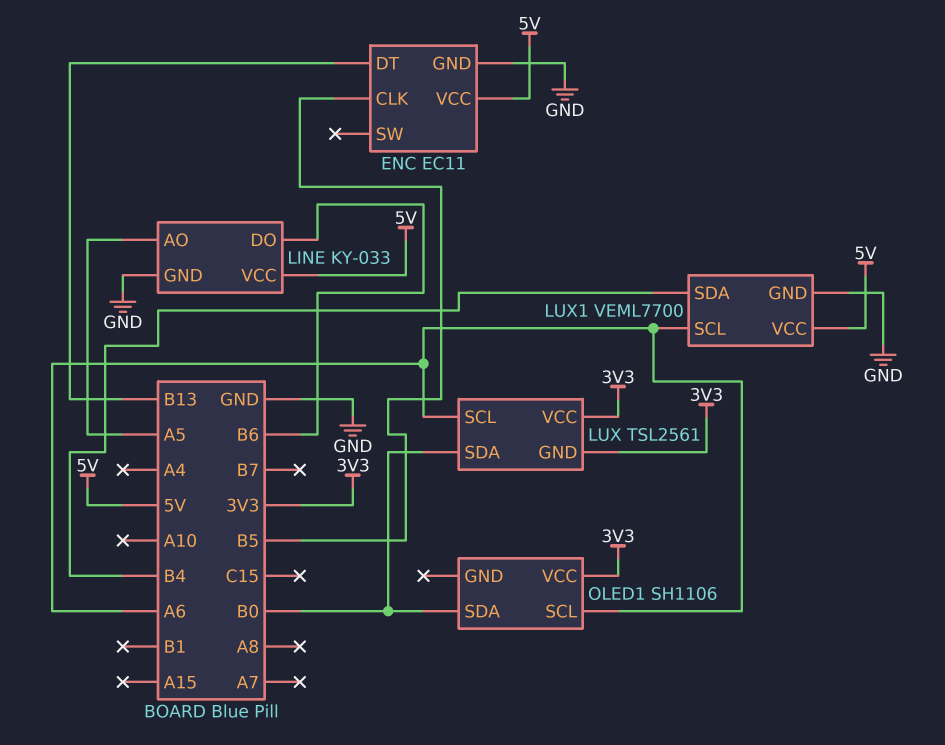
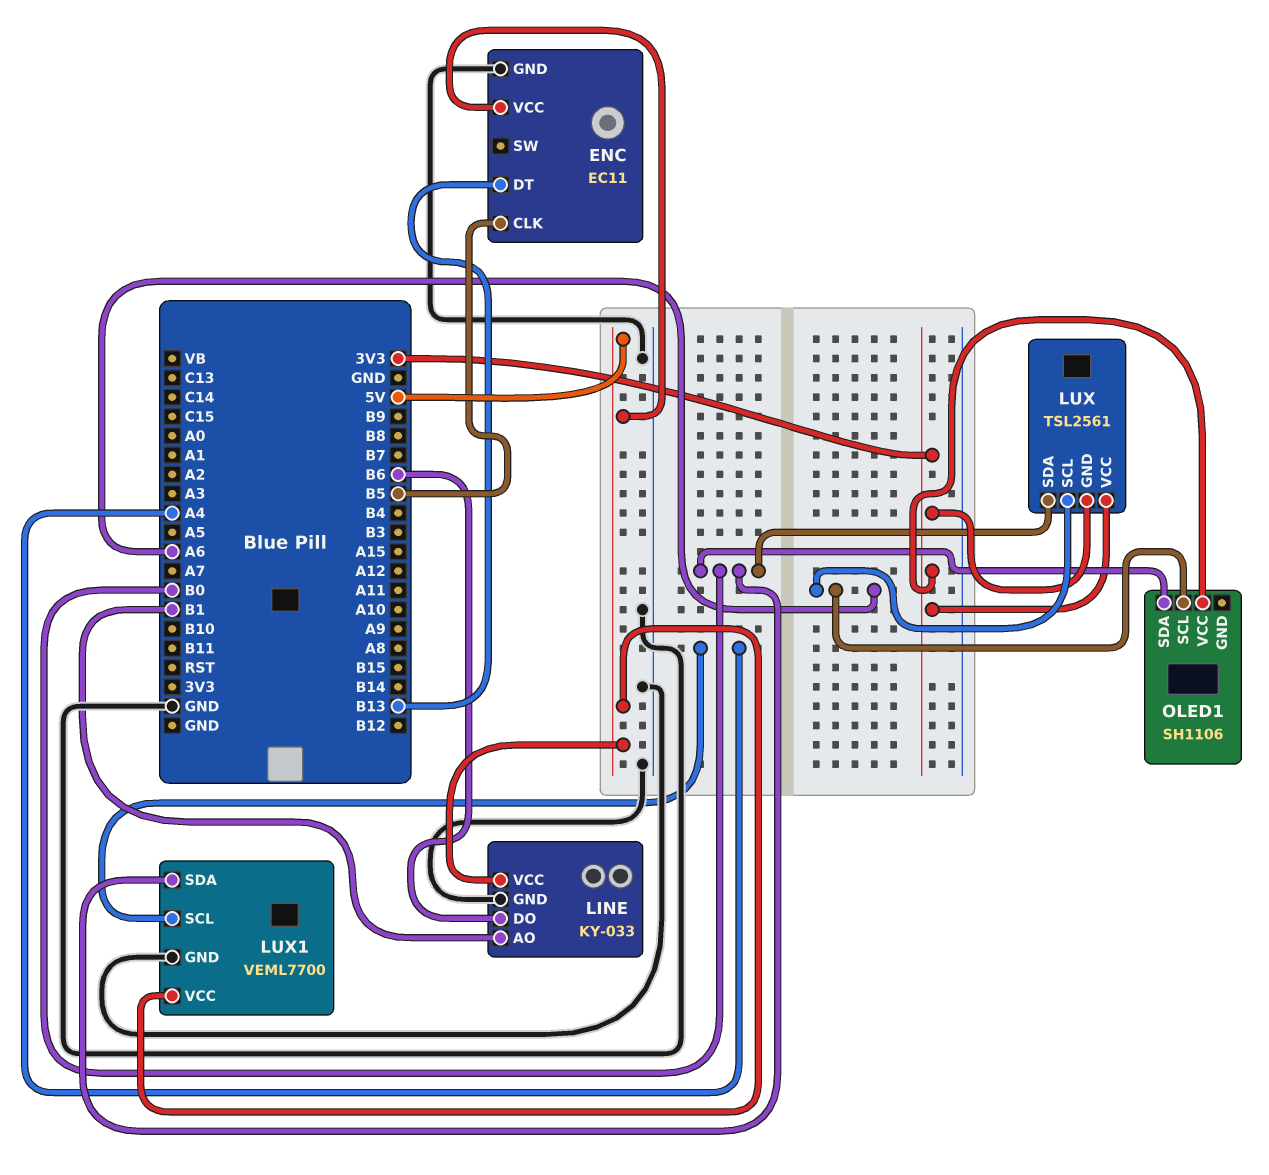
LINE pin AO: A5 -> B1
LUX1 pin SCL: A6 -> A4
LUX1 pin SDA: B4 -> B0

